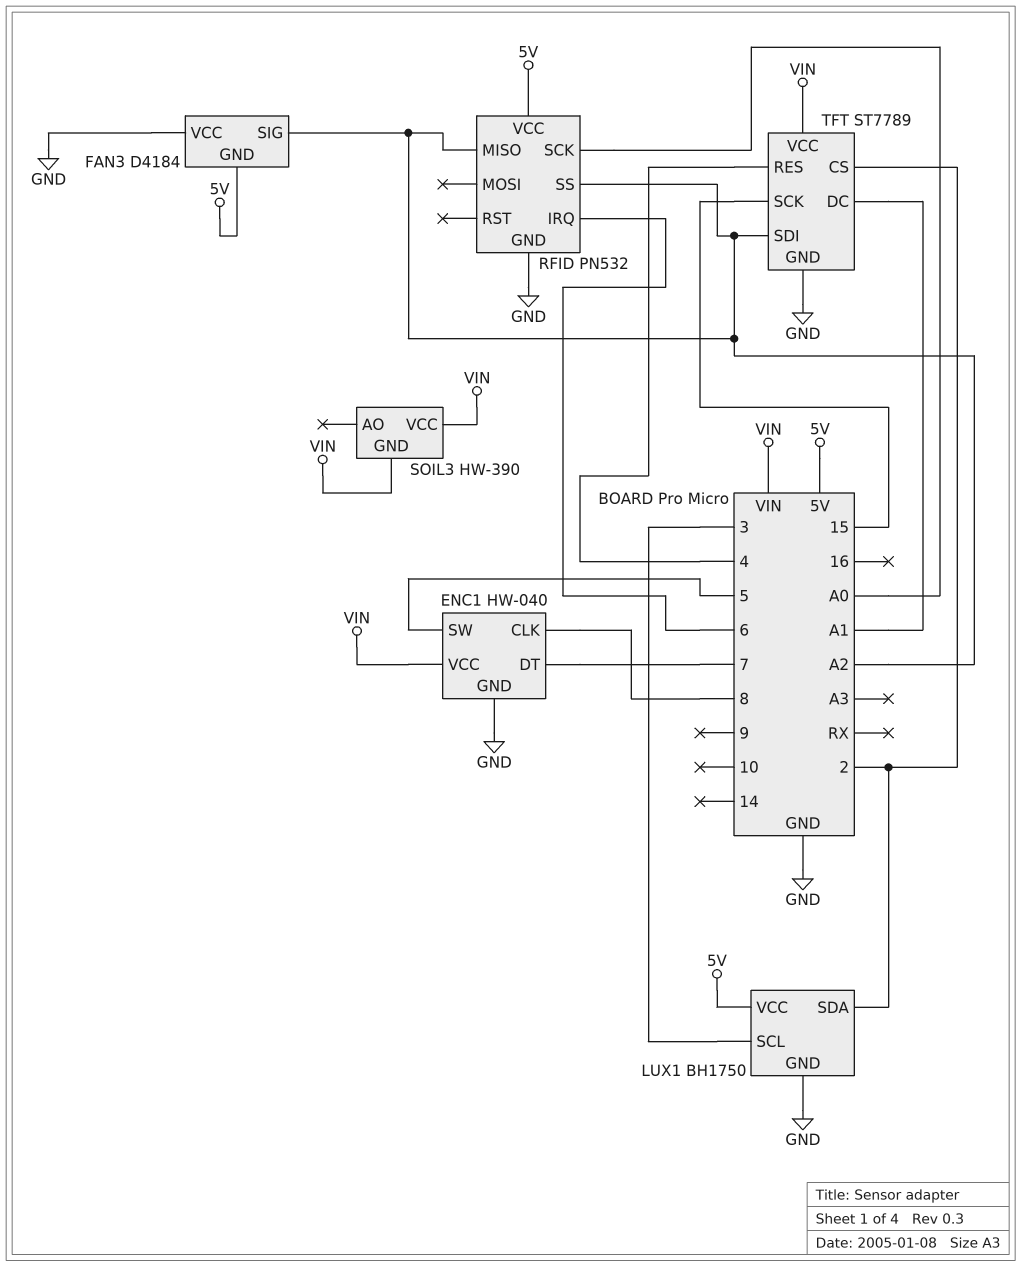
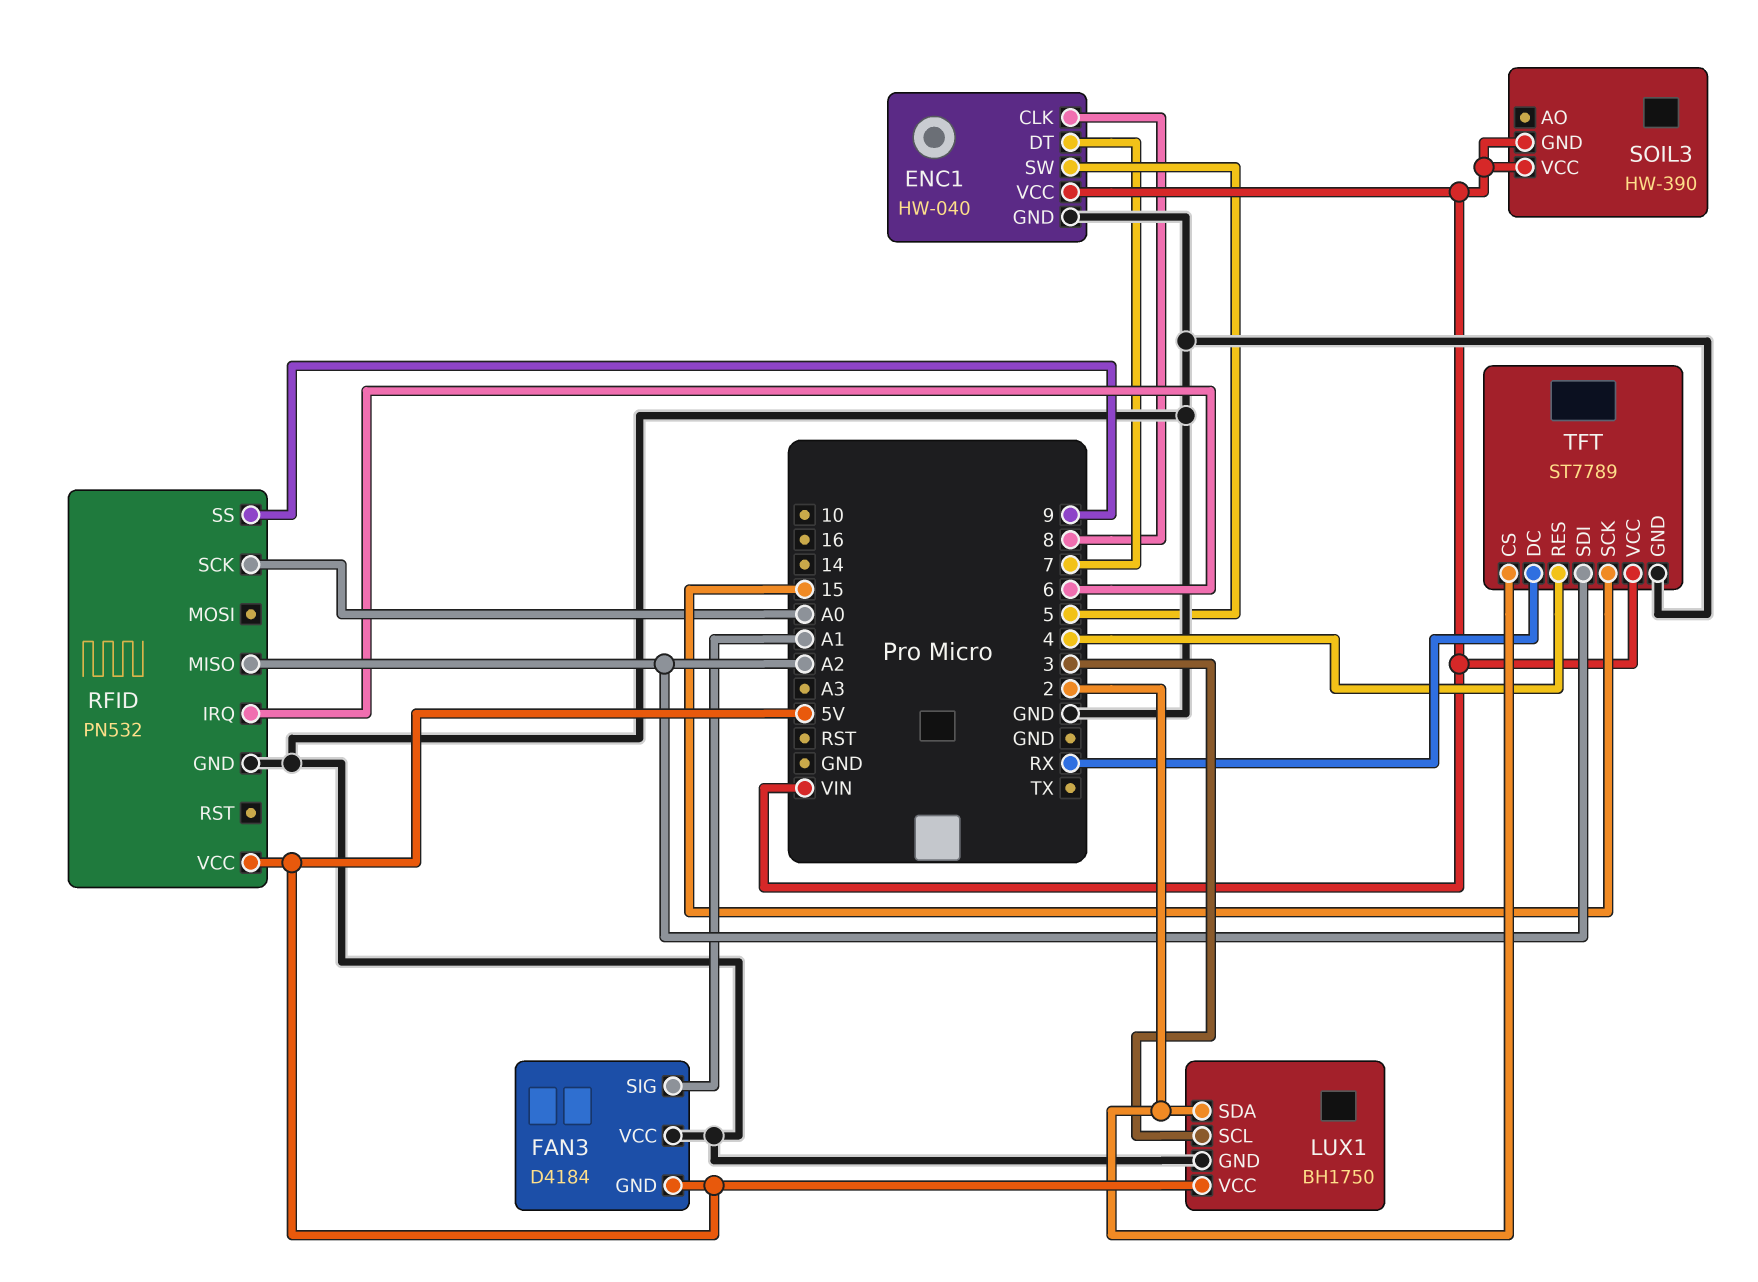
FAN3 pin SIG: A2 -> A1
RFID pin SS: A2 -> 9
TFT pin DC: A1 -> RX

